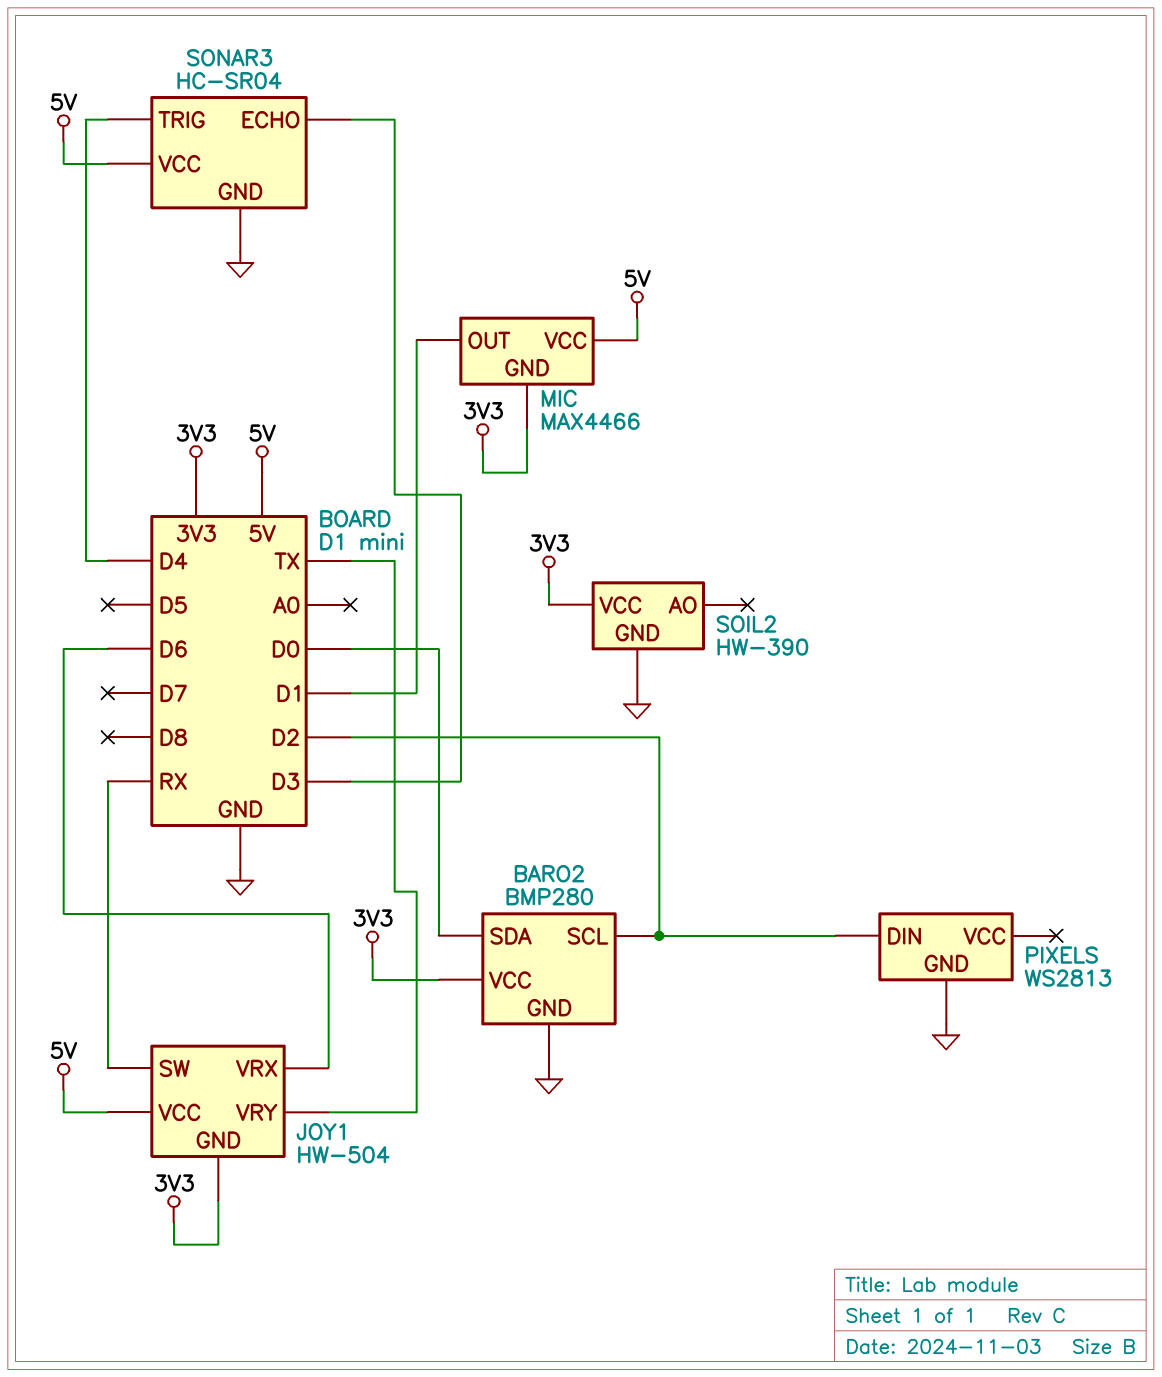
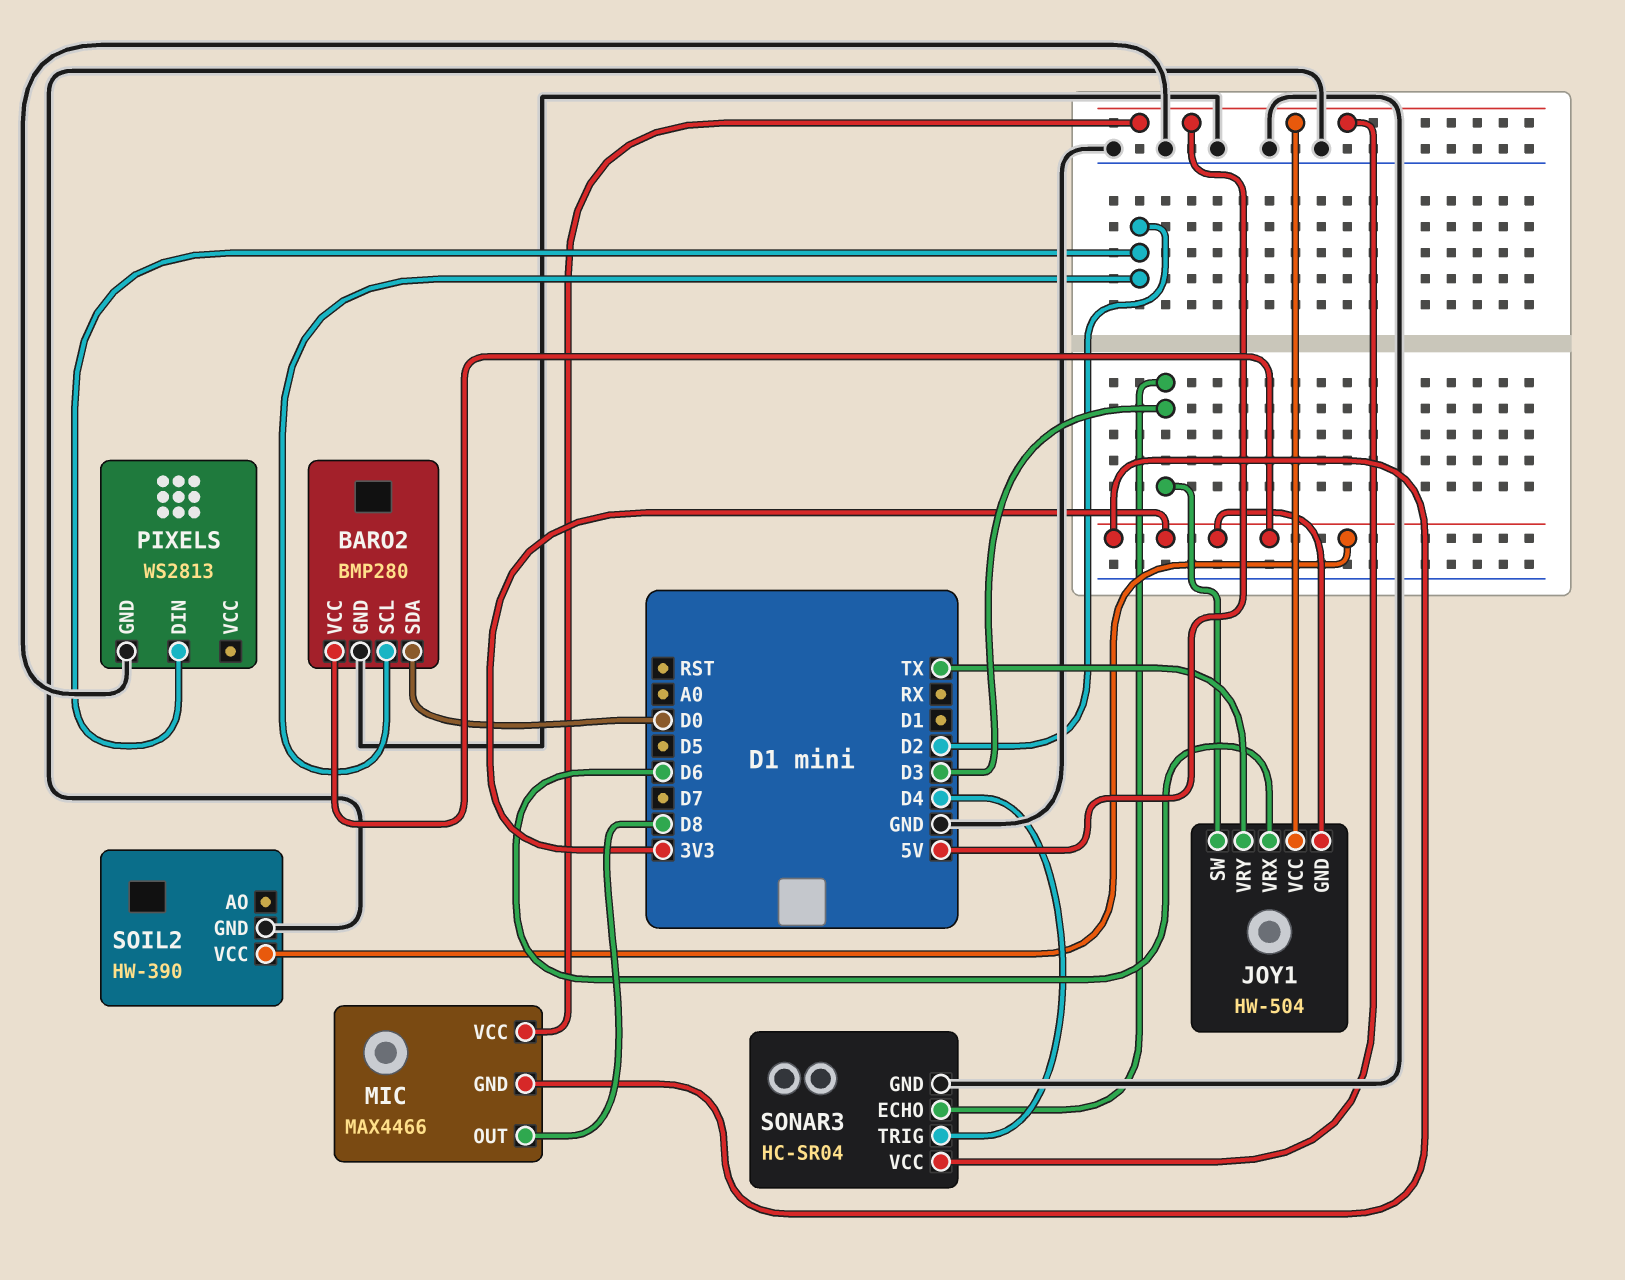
JOY1 pin SW: RX -> D3
MIC pin OUT: D1 -> D8

